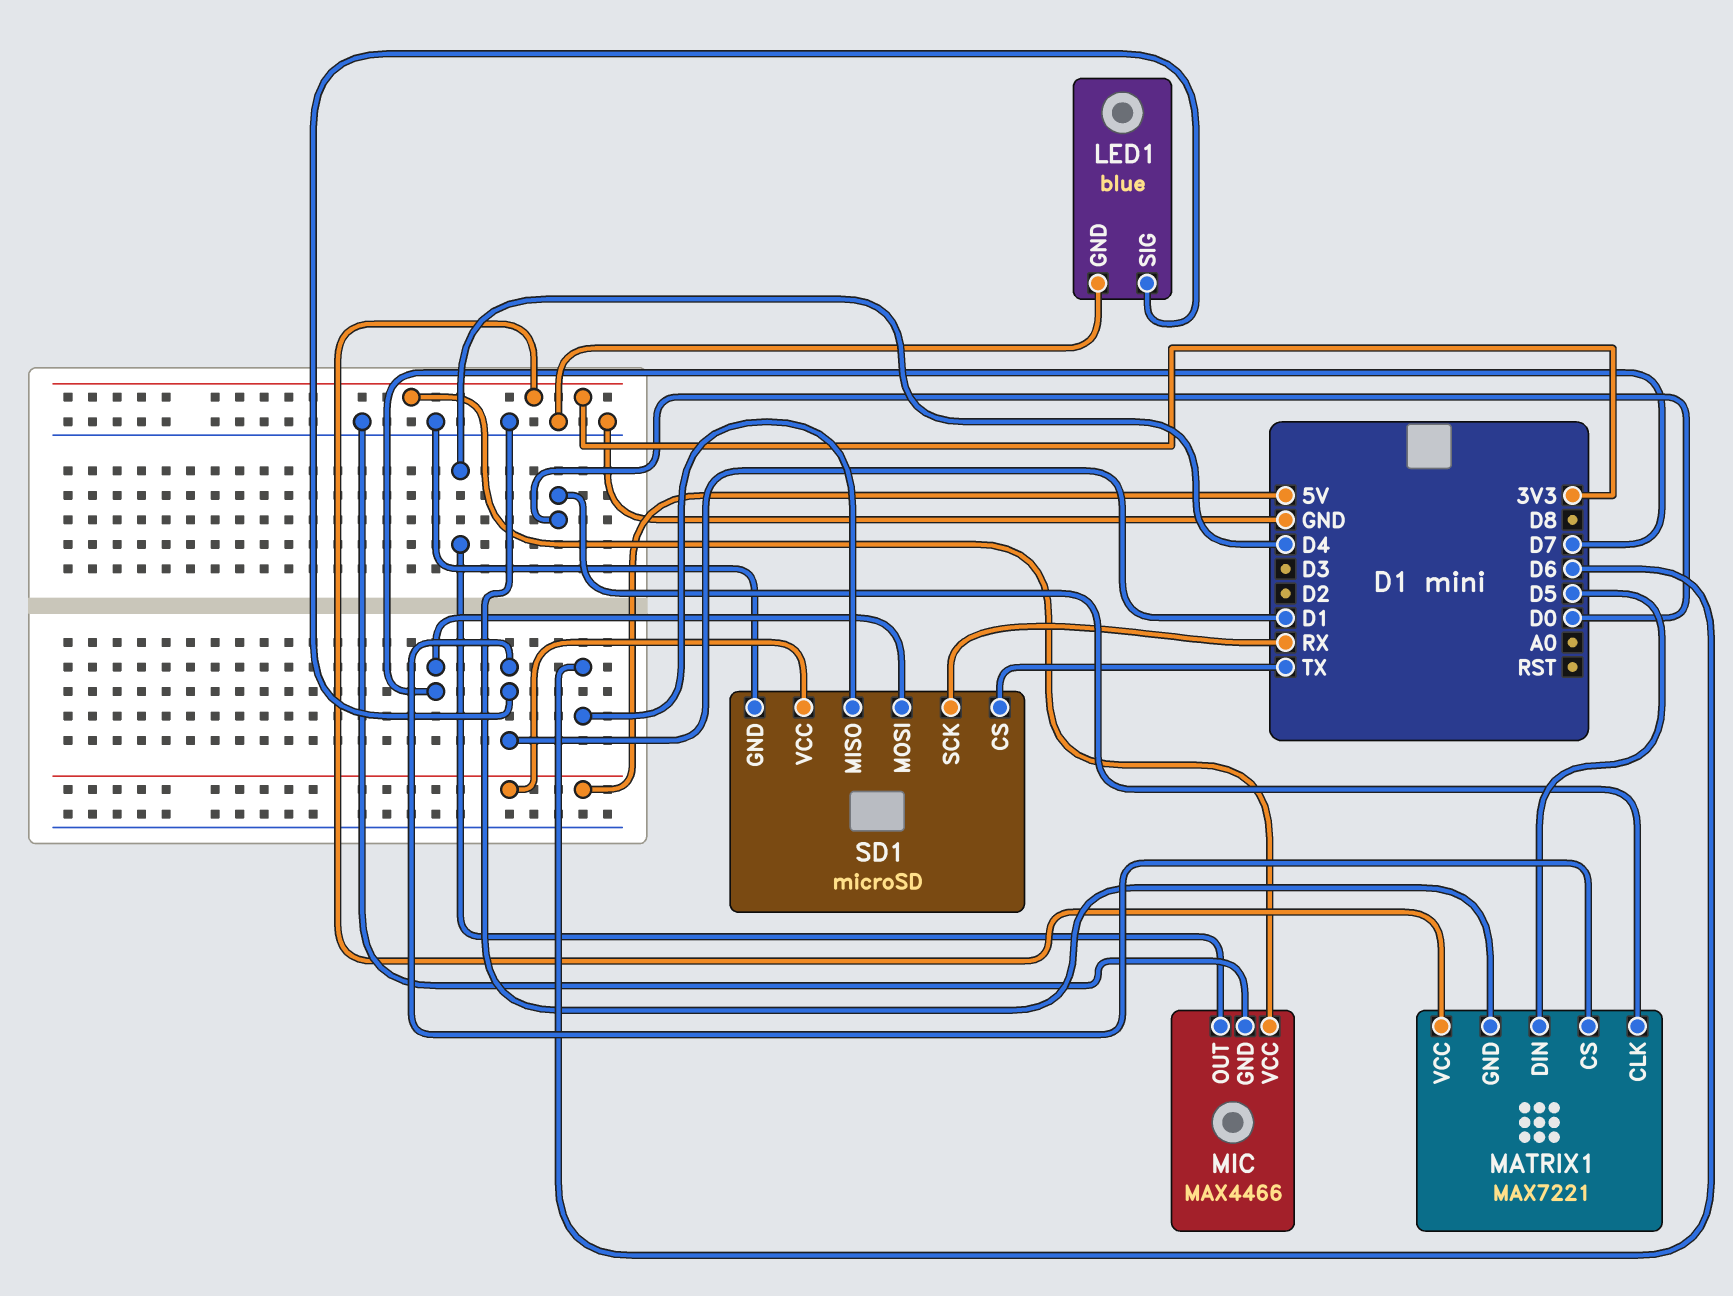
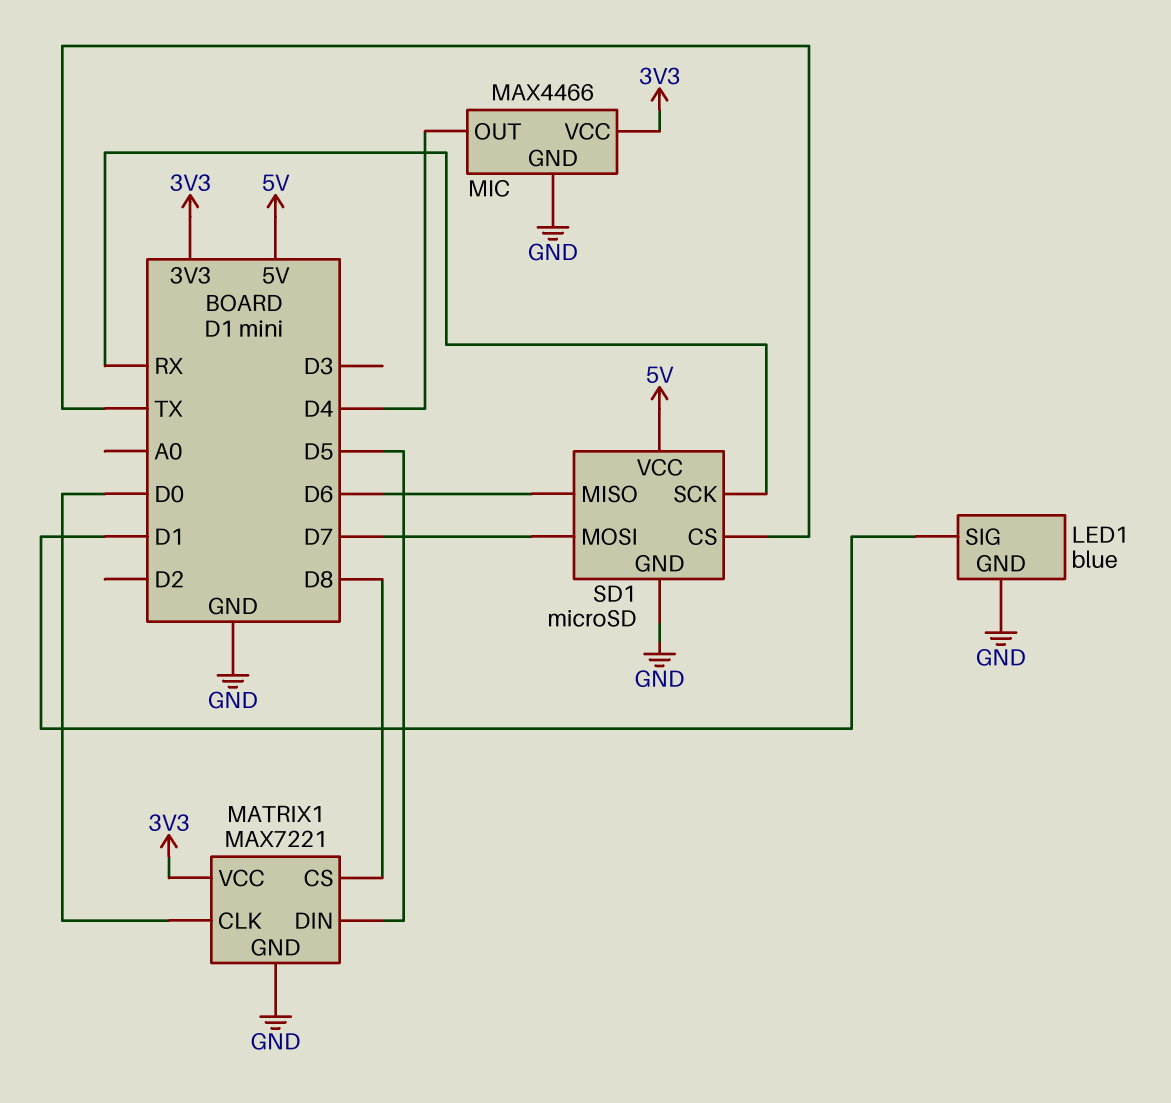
MATRIX1 pin CS: D1 -> D8

